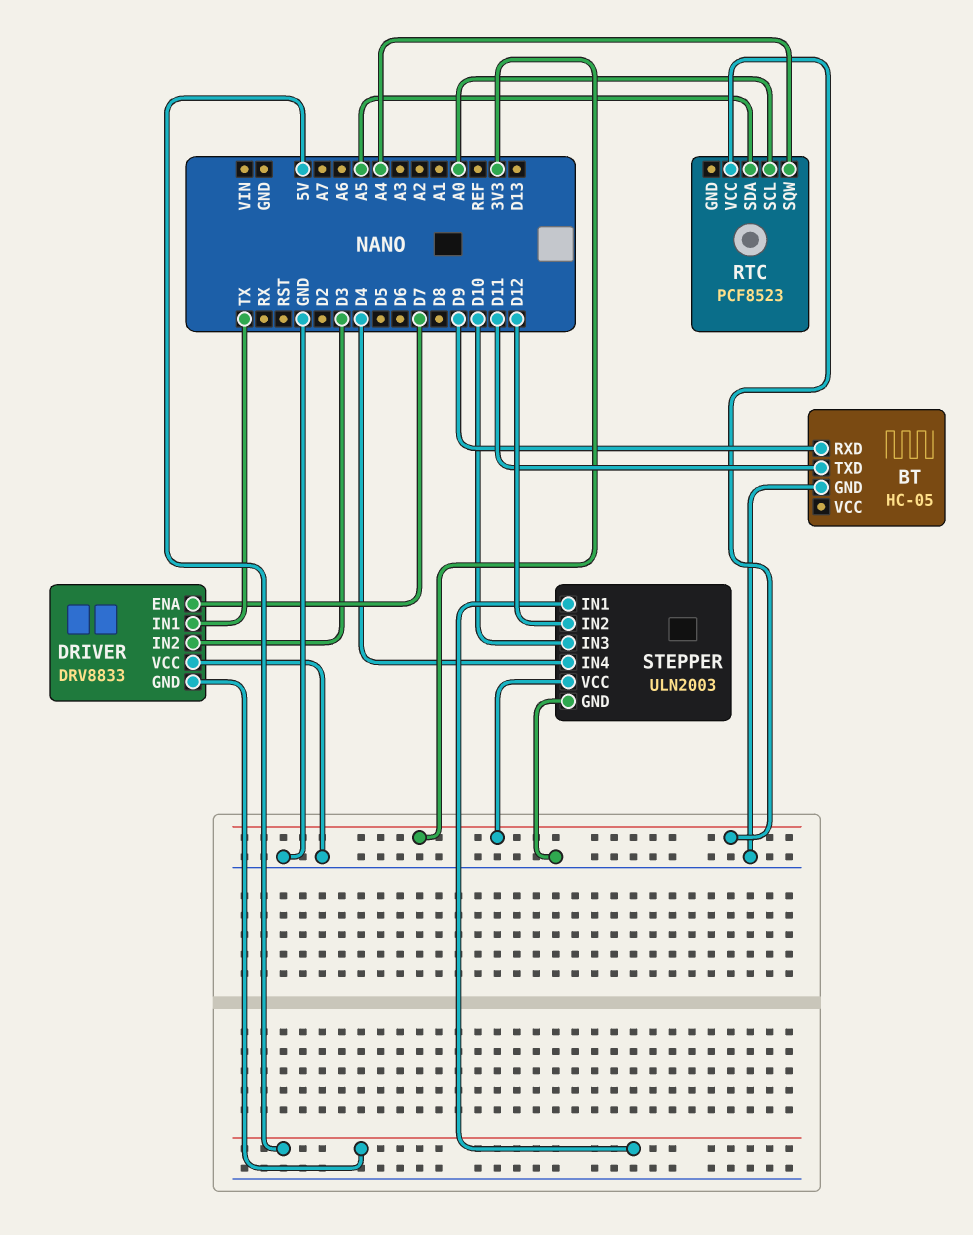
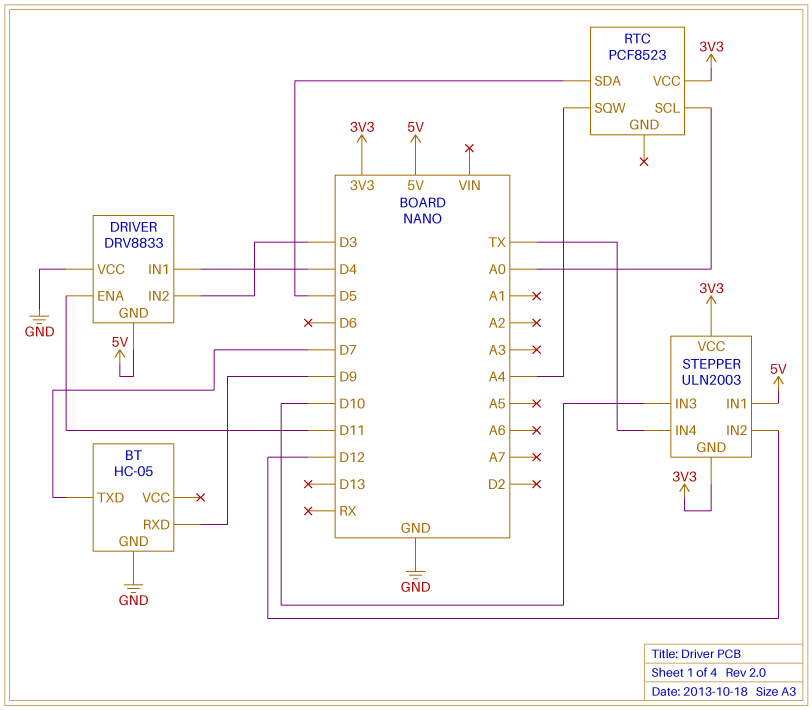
BT pin TXD: D11 -> D7
DRIVER pin ENA: D7 -> D11
DRIVER pin IN1: TX -> D4
RTC pin SDA: A5 -> D5
STEPPER pin GND: GND -> 3V3
STEPPER pin IN4: D4 -> TX

